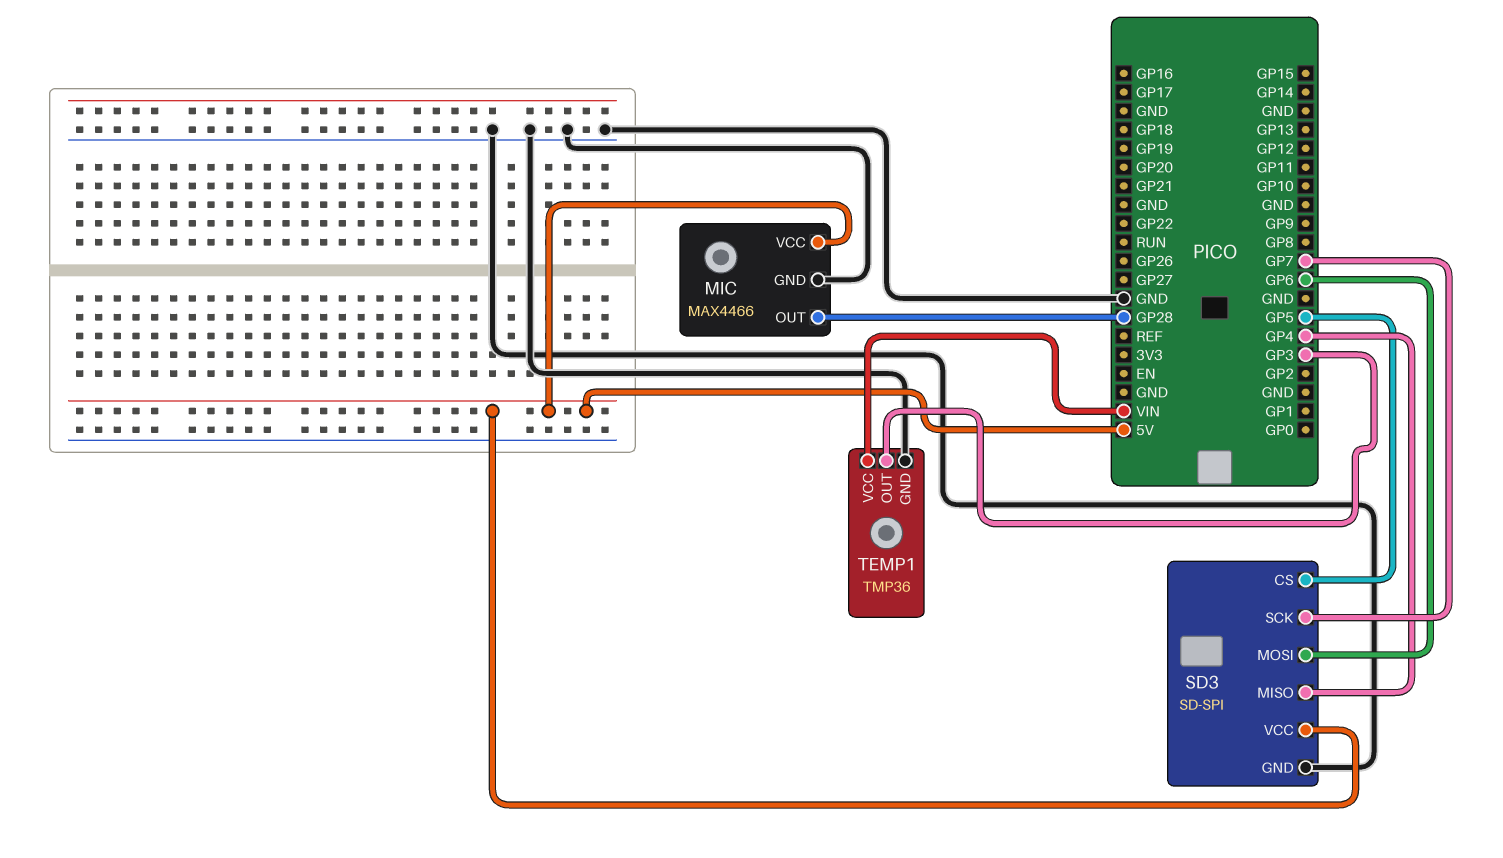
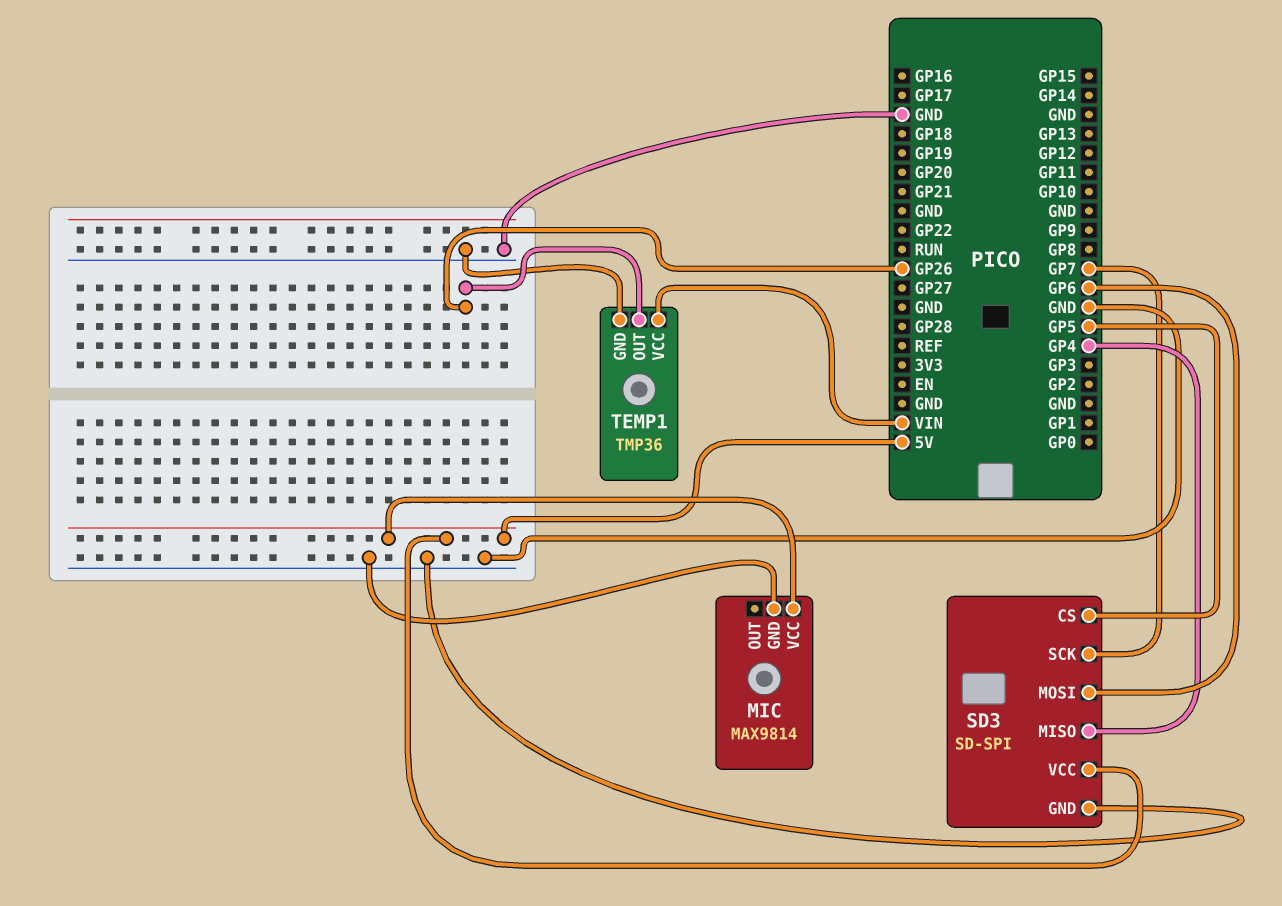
MIC: MAX4466 -> MAX9814
MIC pin OUT: GP28 -> none
TEMP1 pin OUT: GP3 -> GP26

